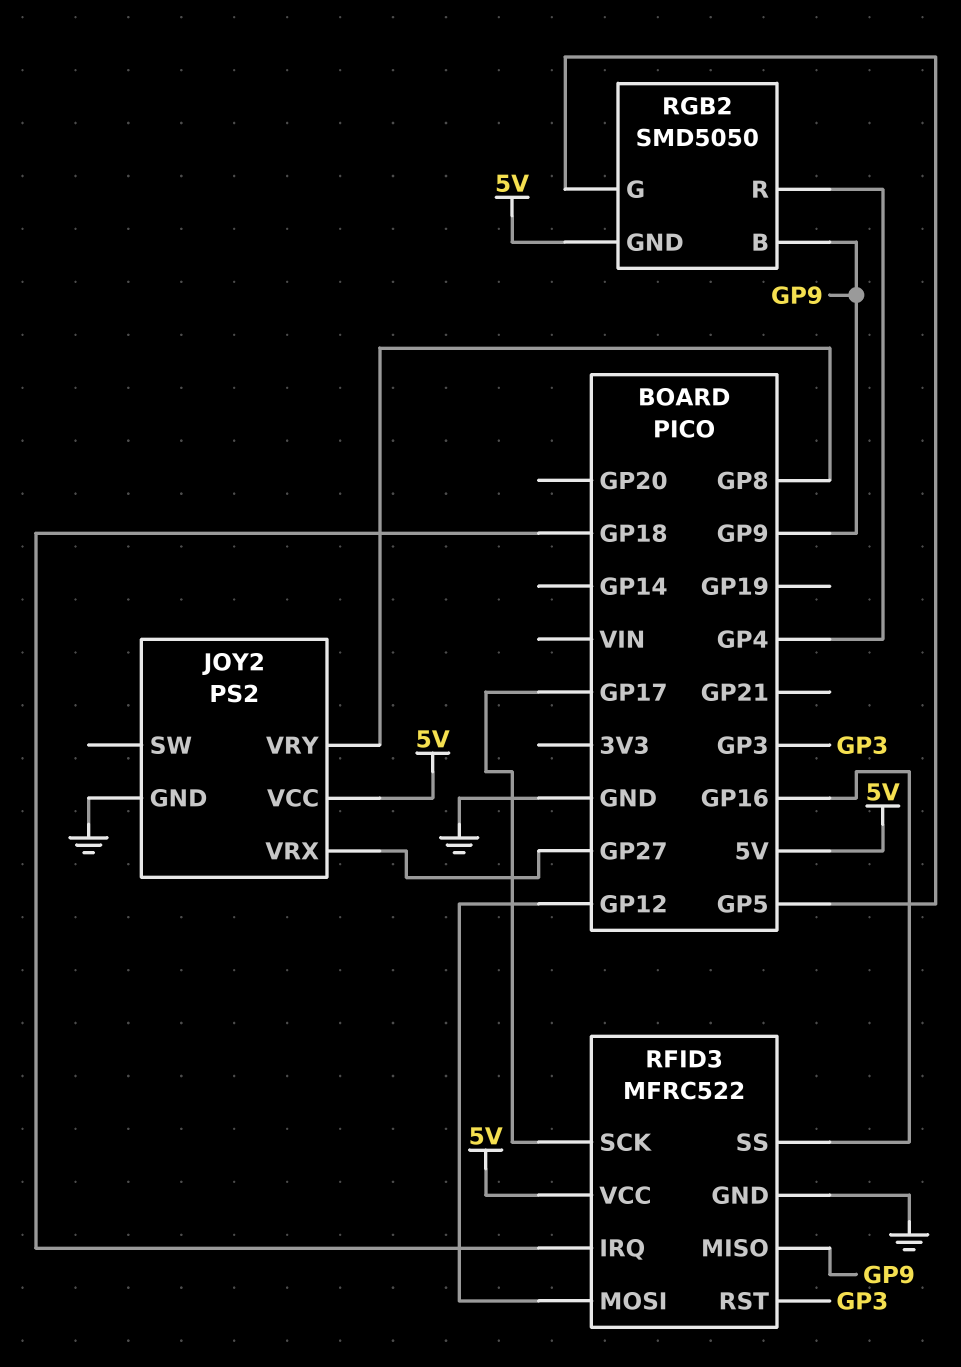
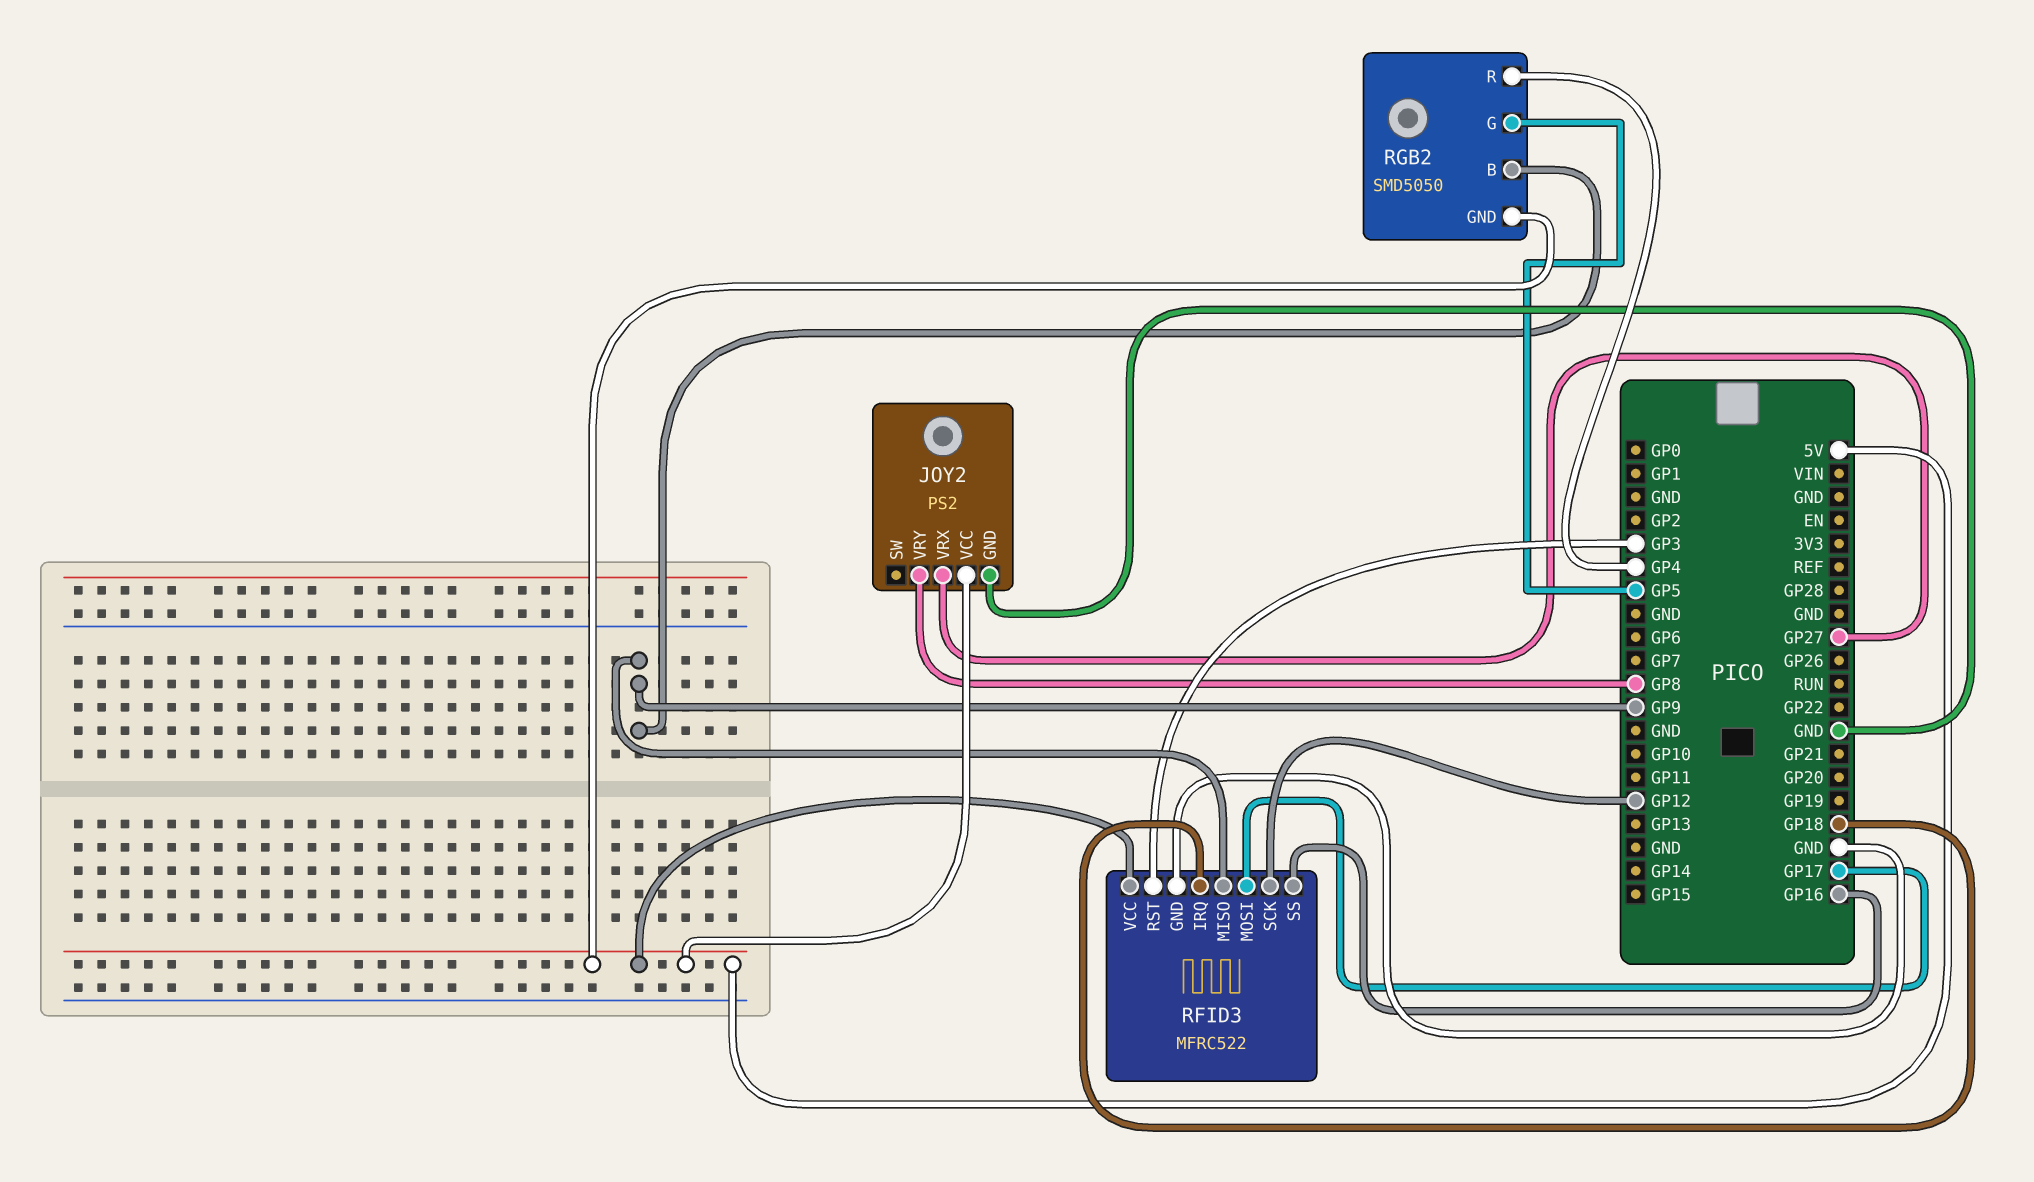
RFID3 pin MOSI: GP12 -> GP17
RFID3 pin SCK: GP17 -> GP12

